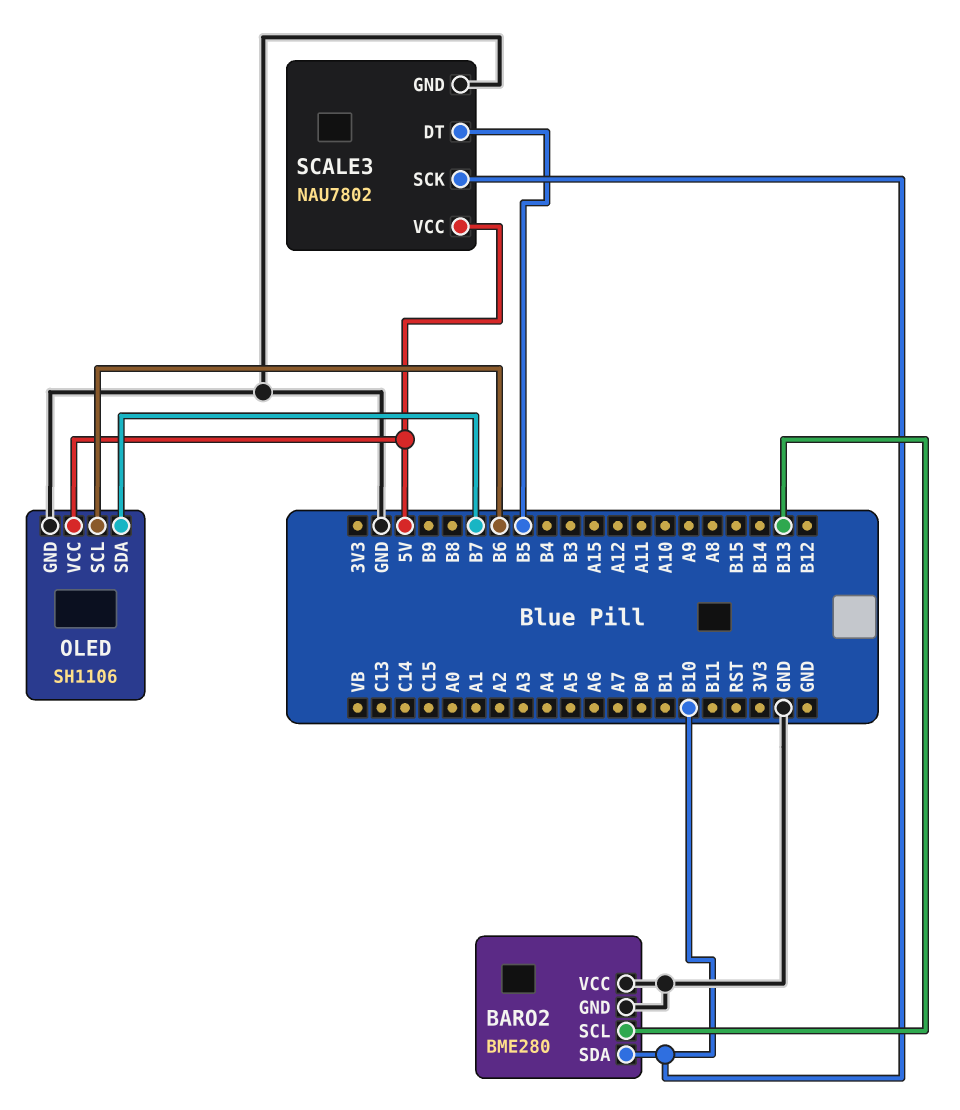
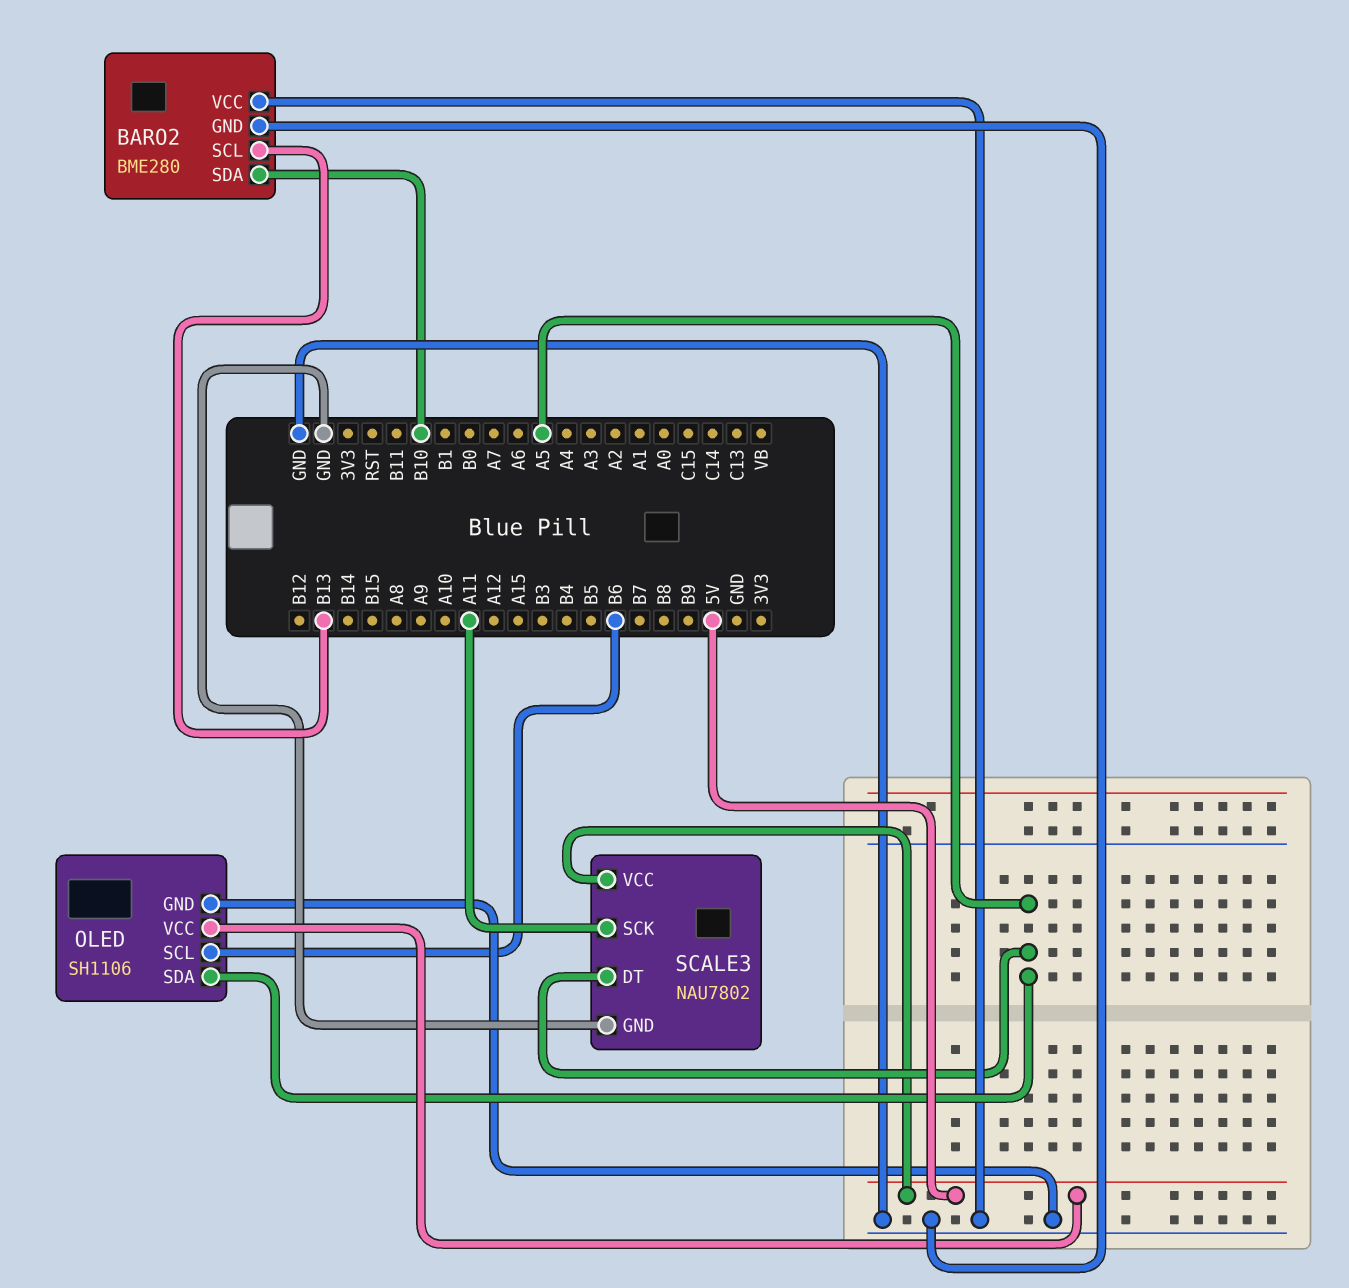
OLED pin SDA: B7 -> A5
SCALE3 pin DT: B5 -> A5
SCALE3 pin SCK: B10 -> A11

